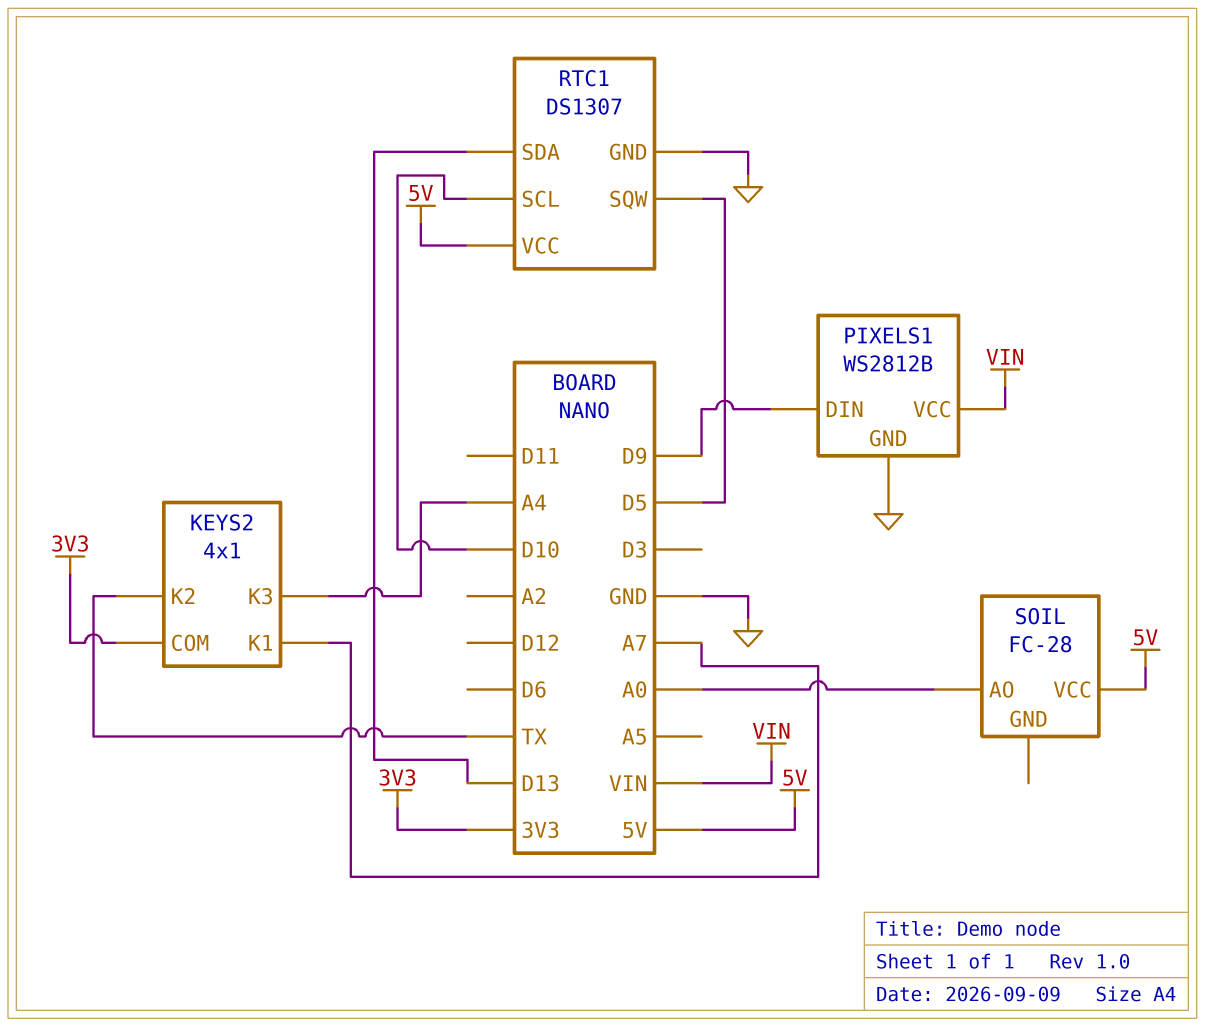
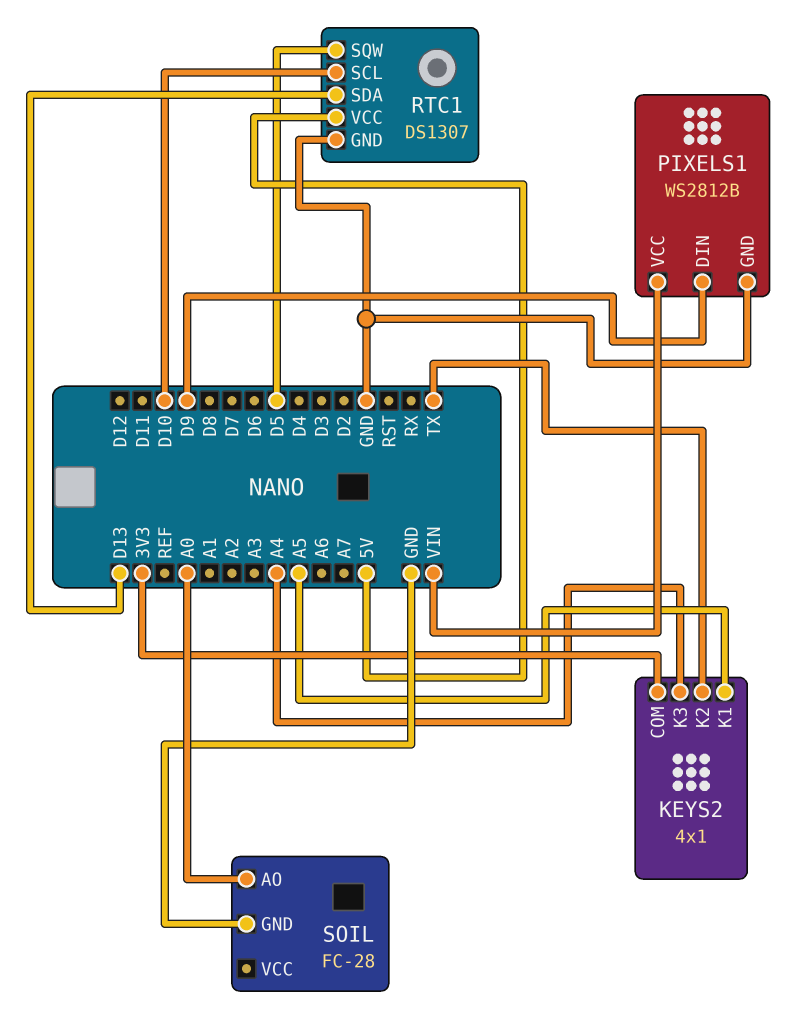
KEYS2 pin K1: A7 -> A5
SOIL pin GND: none -> GND
SOIL pin VCC: 5V -> none

